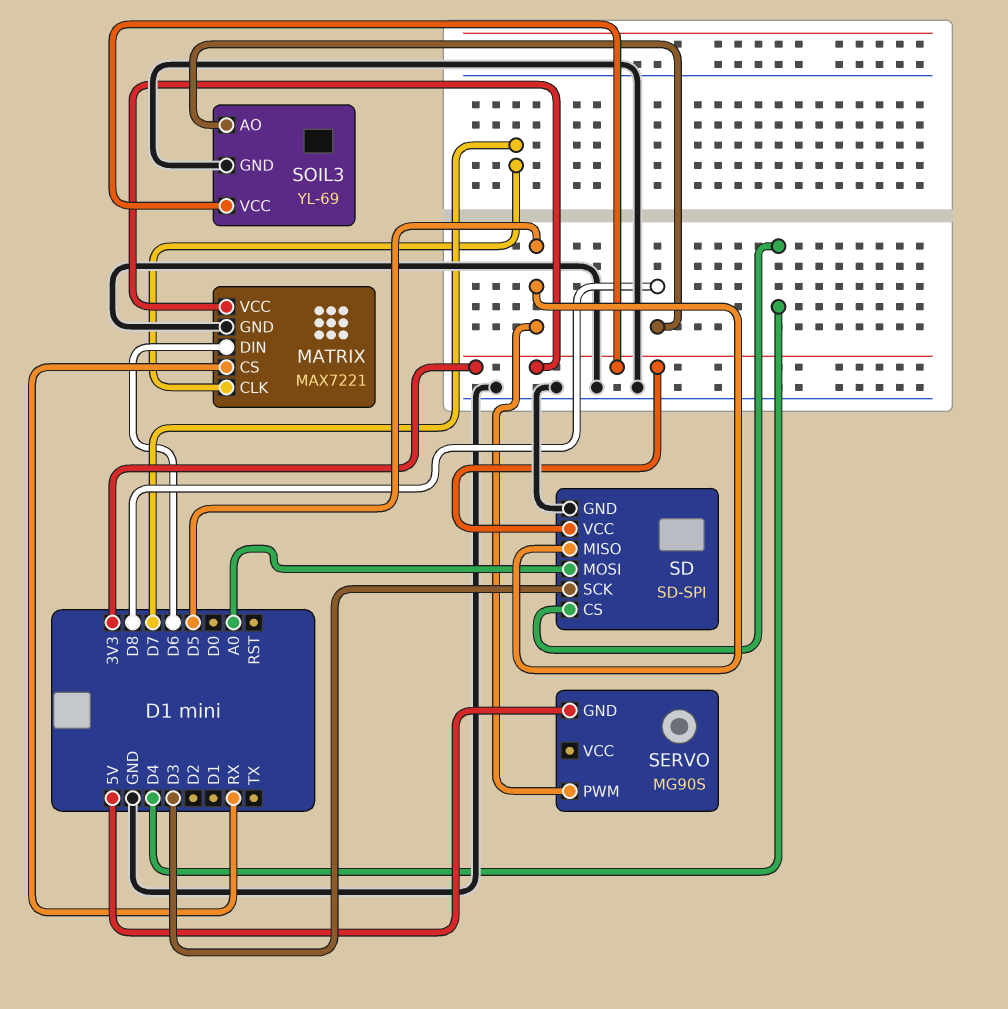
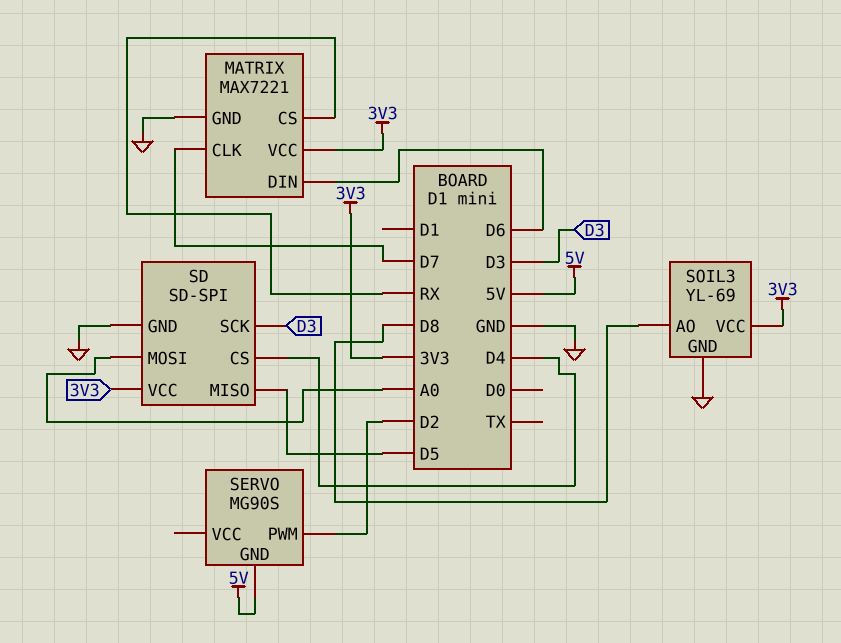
SERVO pin PWM: D5 -> D2

